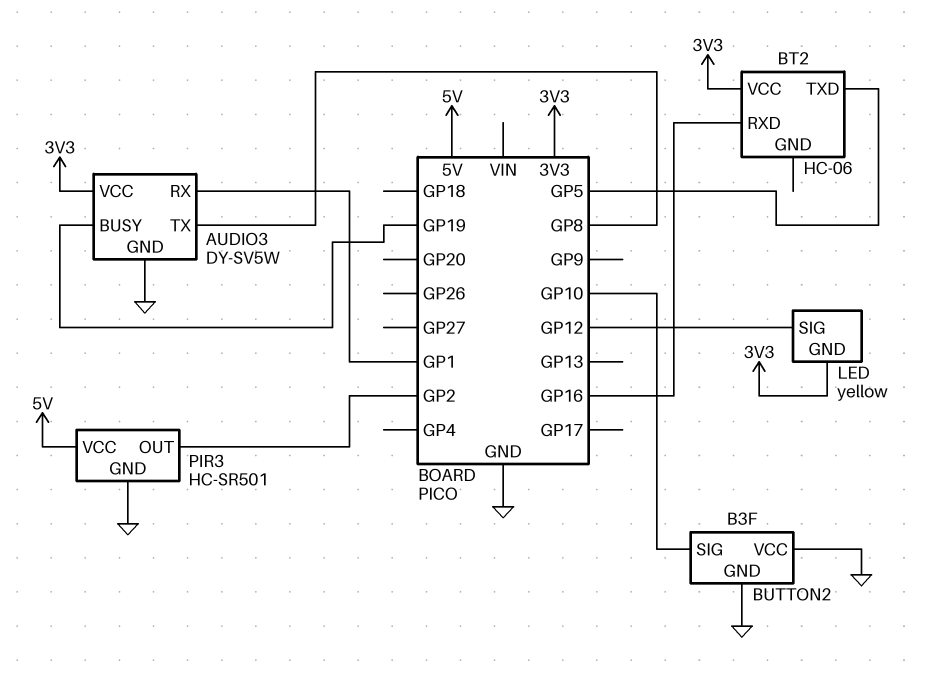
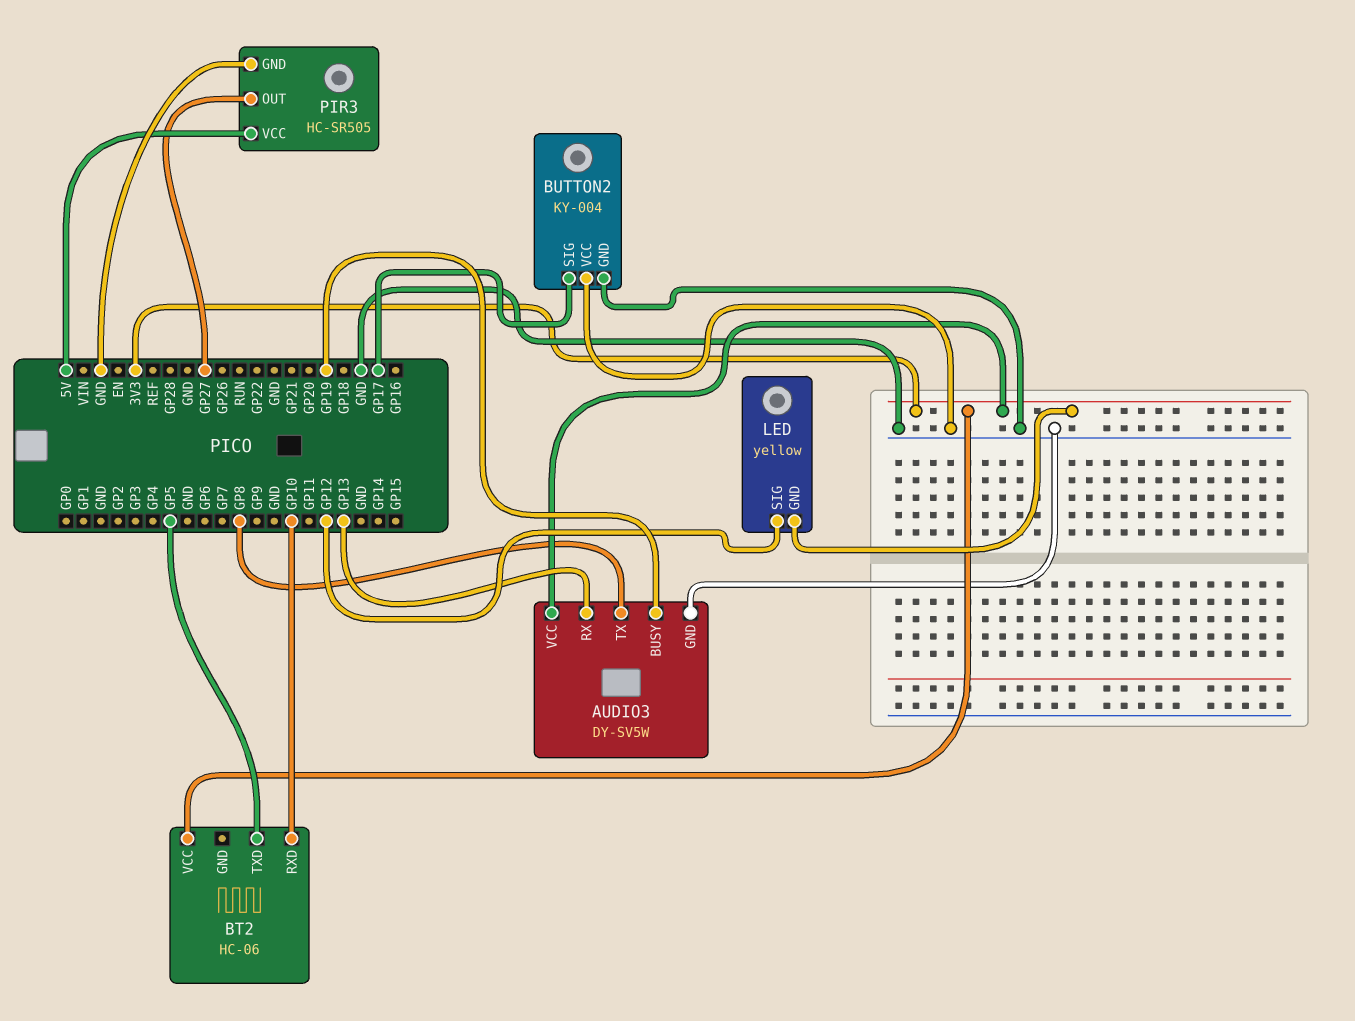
AUDIO3 pin RX: GP1 -> GP13
BT2 pin RXD: GP16 -> GP10
BUTTON2: B3F -> KY-004
BUTTON2 pin SIG: GP10 -> GP17
PIR3: HC-SR501 -> HC-SR505
PIR3 pin OUT: GP2 -> GP27

